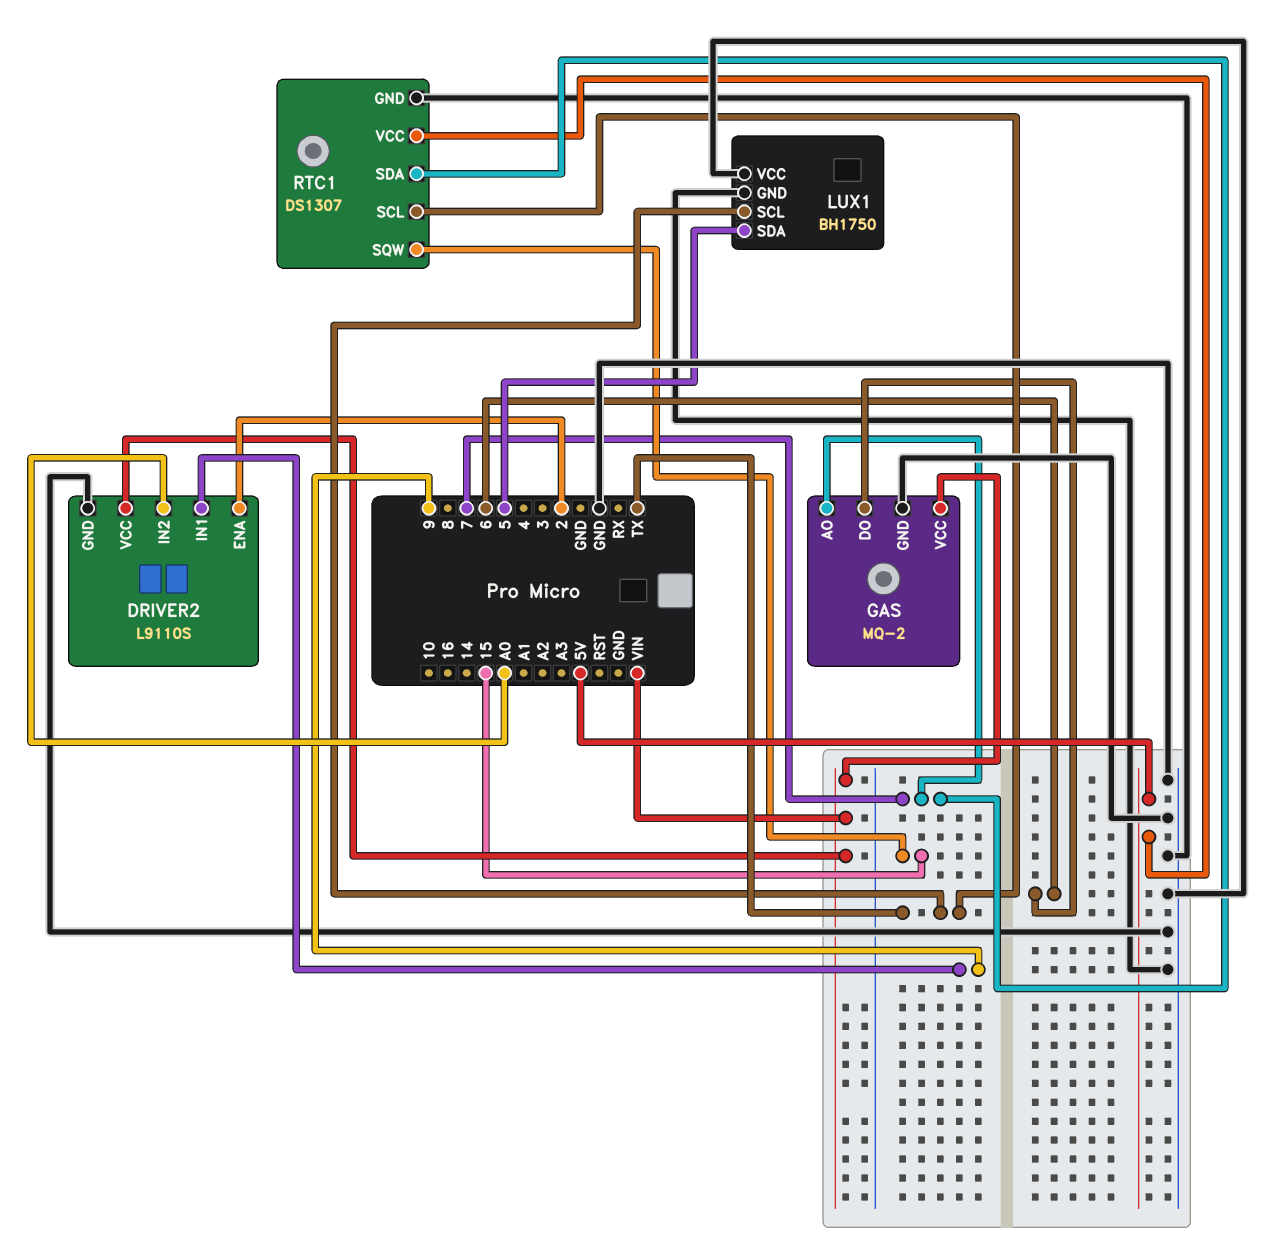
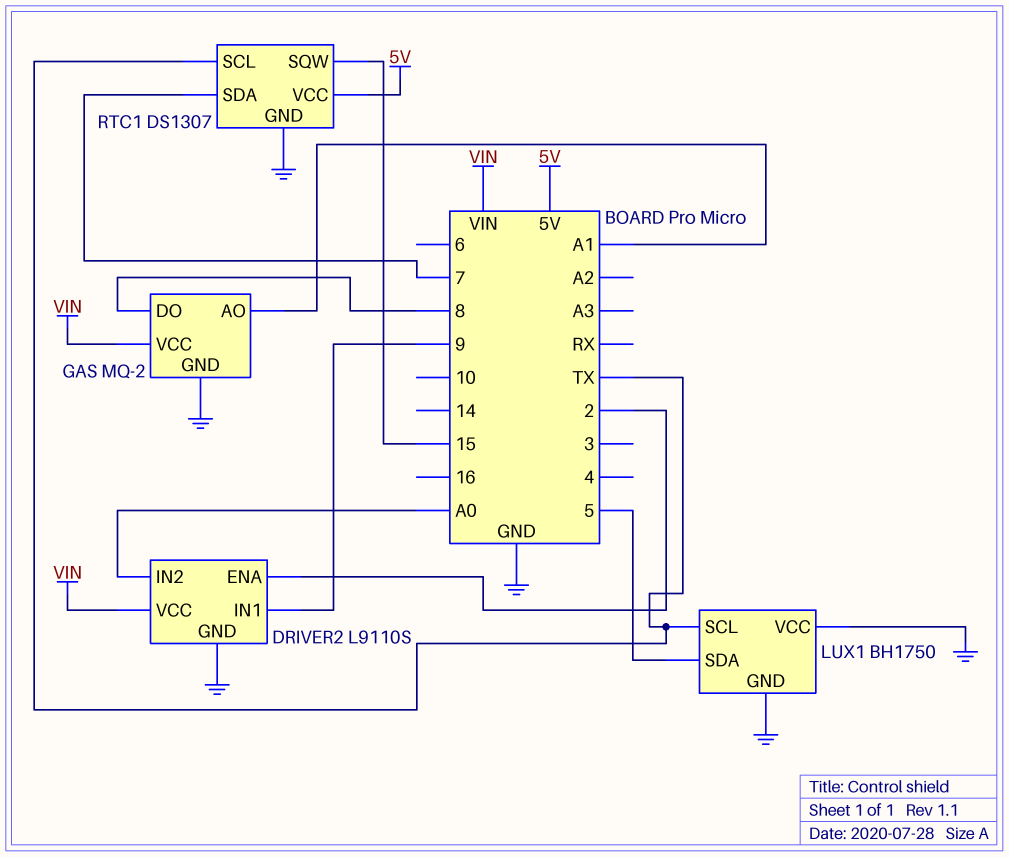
GAS pin AO: 7 -> A1
GAS pin DO: 6 -> 8

